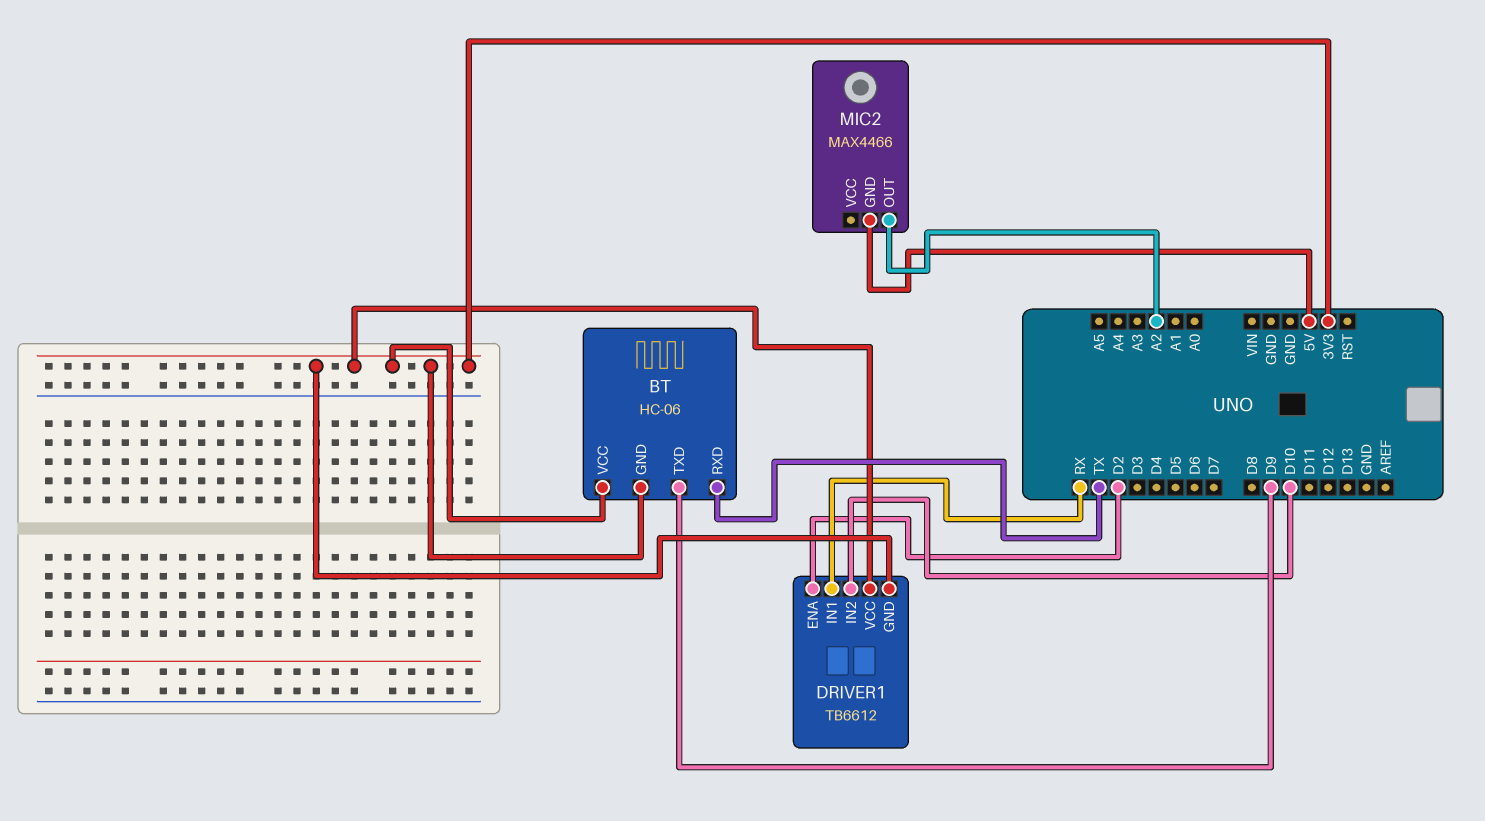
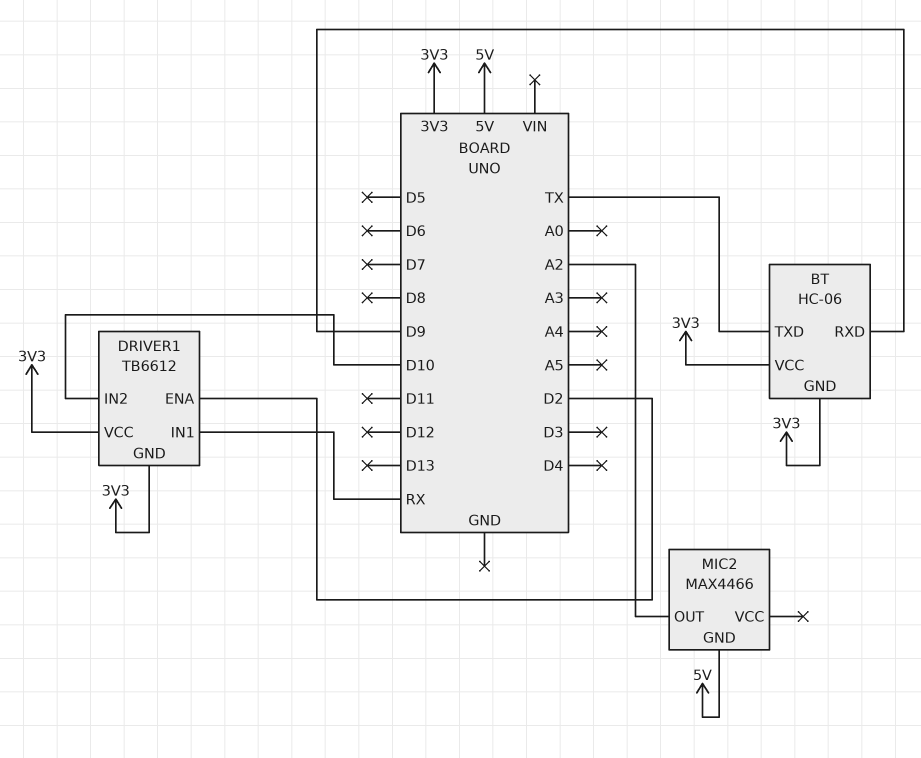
BT pin RXD: TX -> D9
BT pin TXD: D9 -> TX

